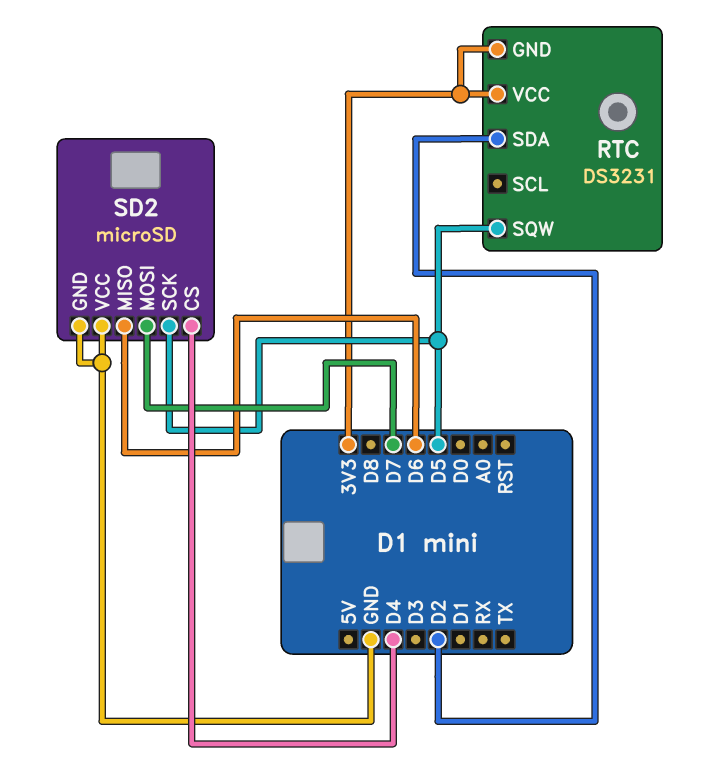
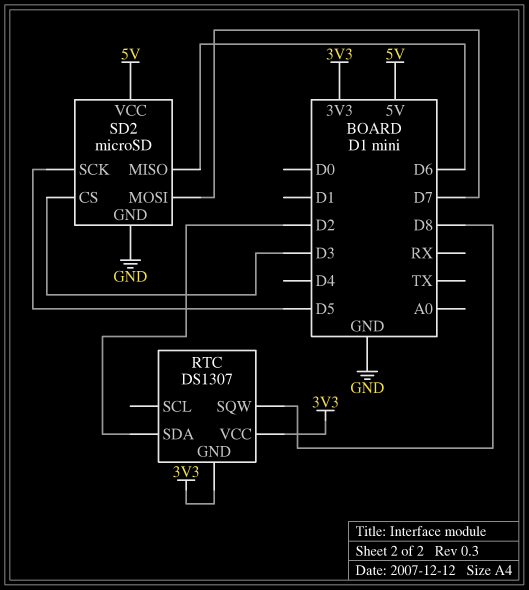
RTC: DS3231 -> DS1307
RTC pin SQW: D5 -> D8
SD2 pin CS: D4 -> D3
SD2 pin VCC: GND -> 5V

